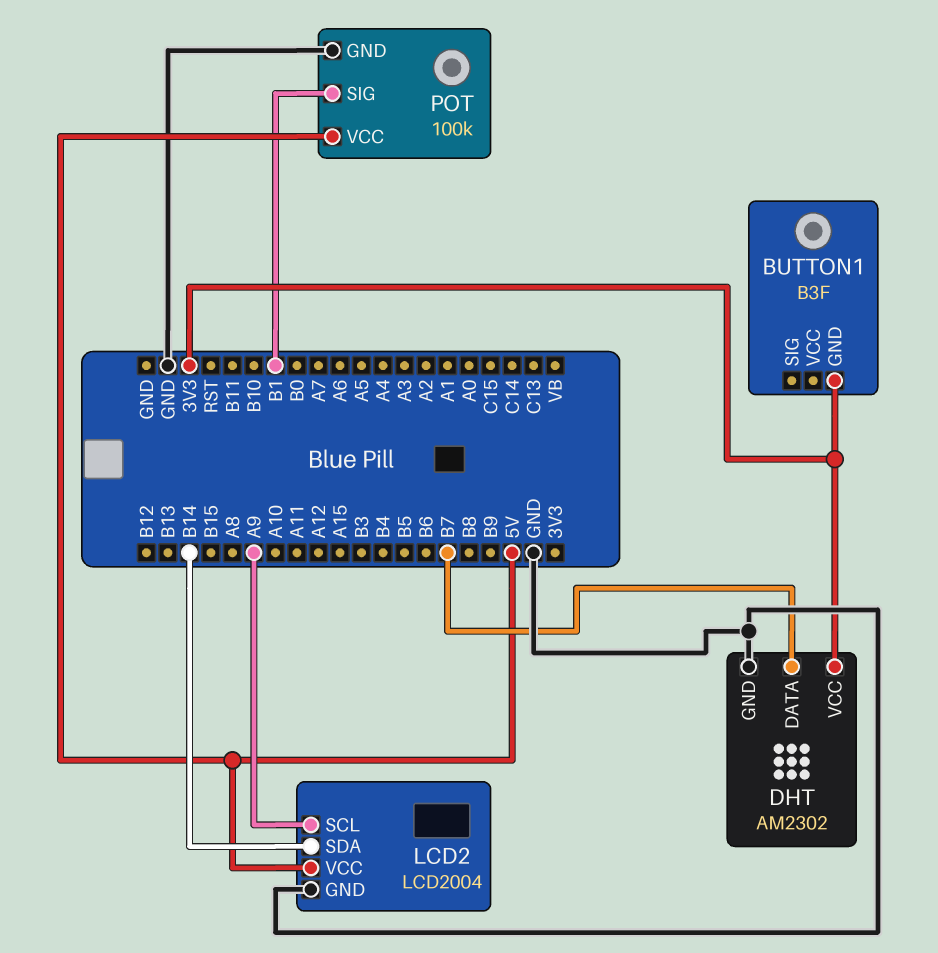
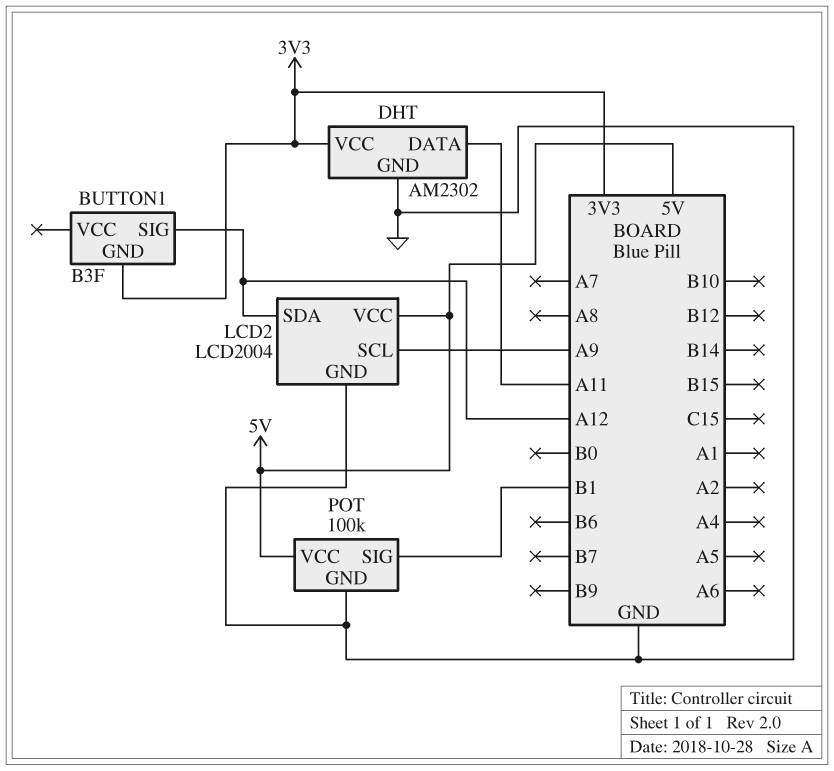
BUTTON1 pin SIG: none -> A12
DHT pin DATA: B7 -> A11
LCD2 pin SDA: B14 -> A12

